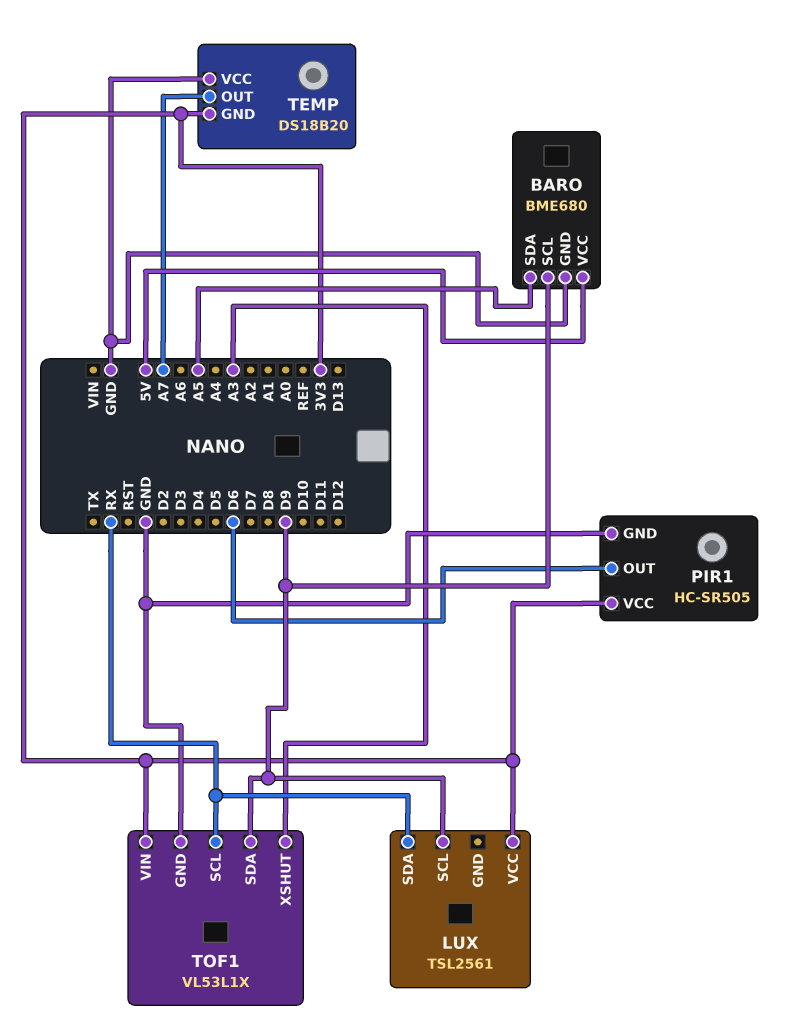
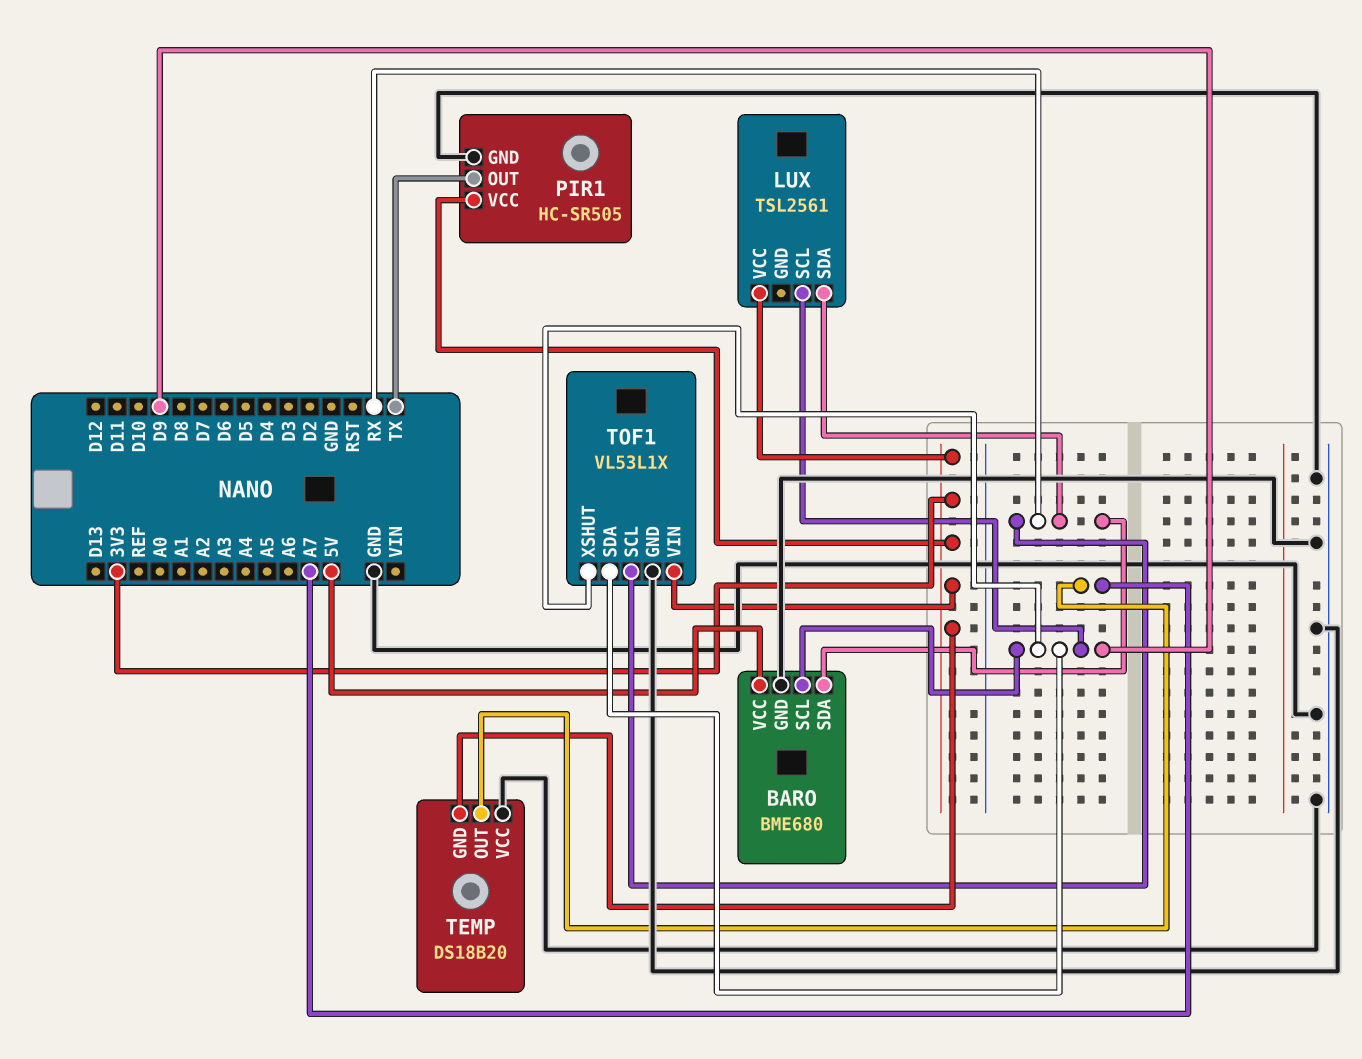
BARO pin SDA: A5 -> RX
PIR1 pin OUT: D6 -> TX
TOF1 pin XSHUT: A3 -> D9

